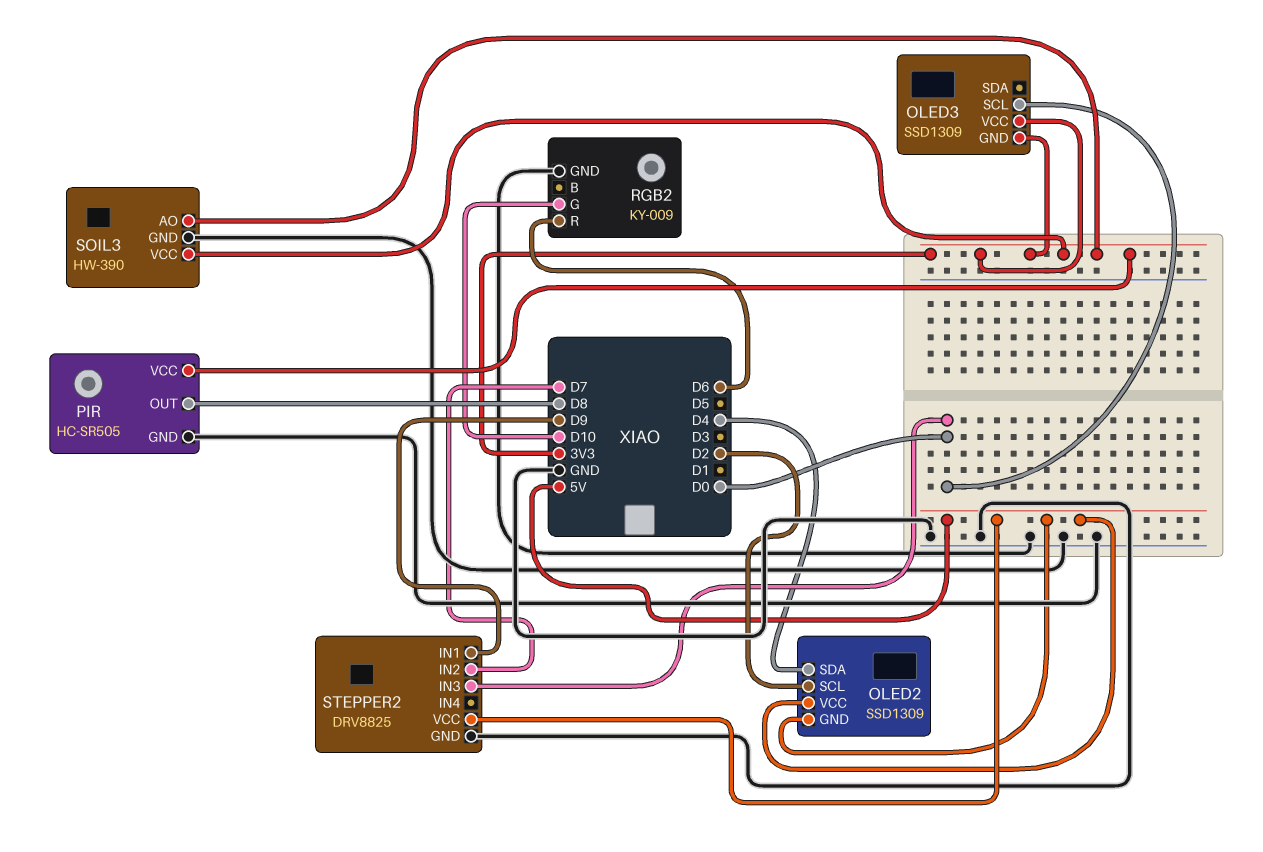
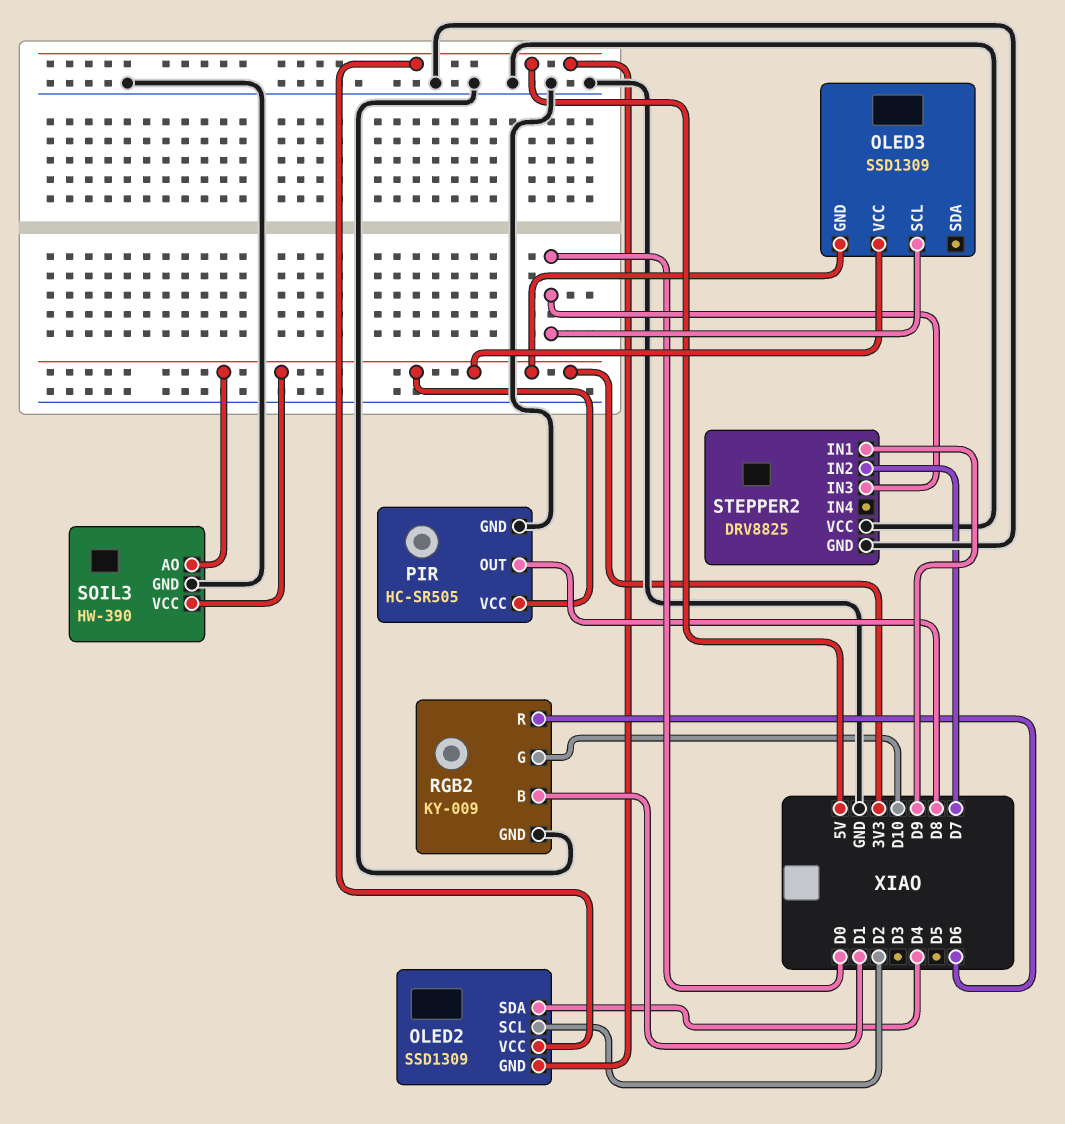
RGB2 pin B: none -> D1
STEPPER2 pin VCC: 5V -> GND

